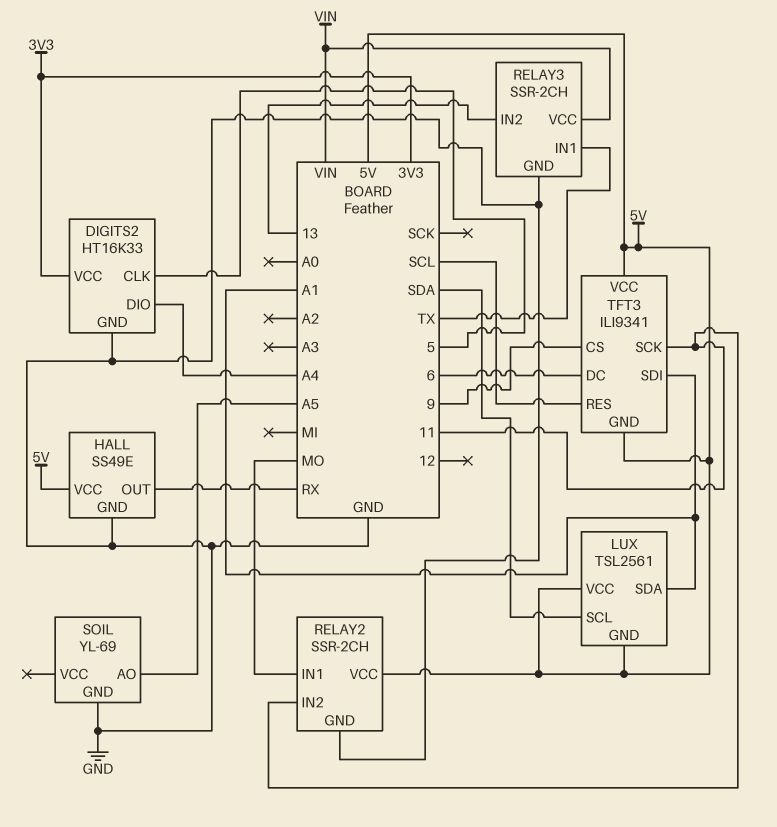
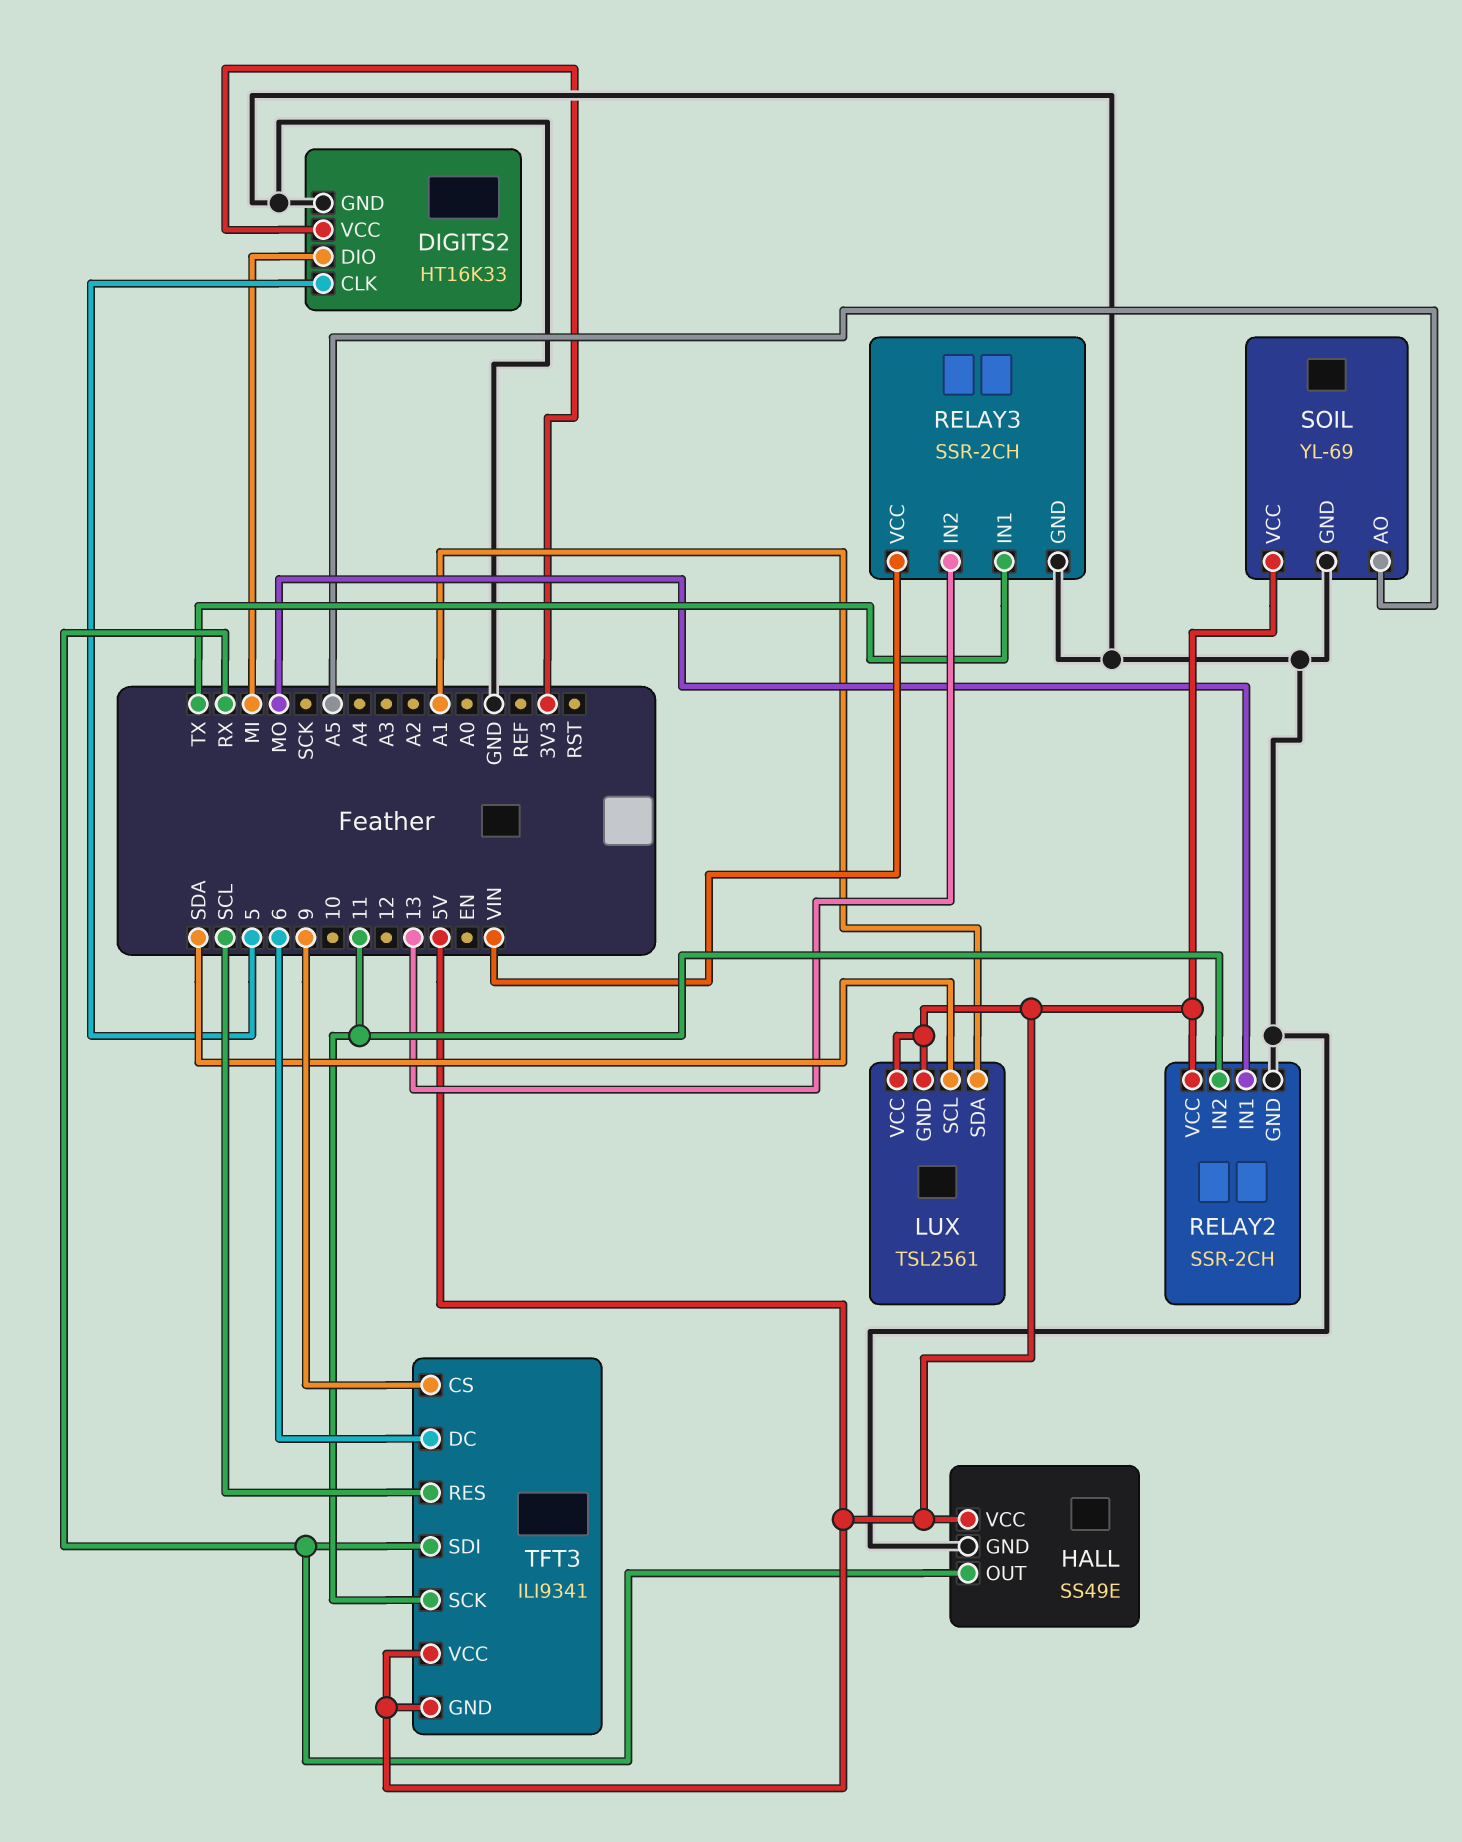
DIGITS2 pin DIO: A4 -> MI
SOIL pin VCC: none -> 5V
TFT3 pin SDI: A1 -> RX

